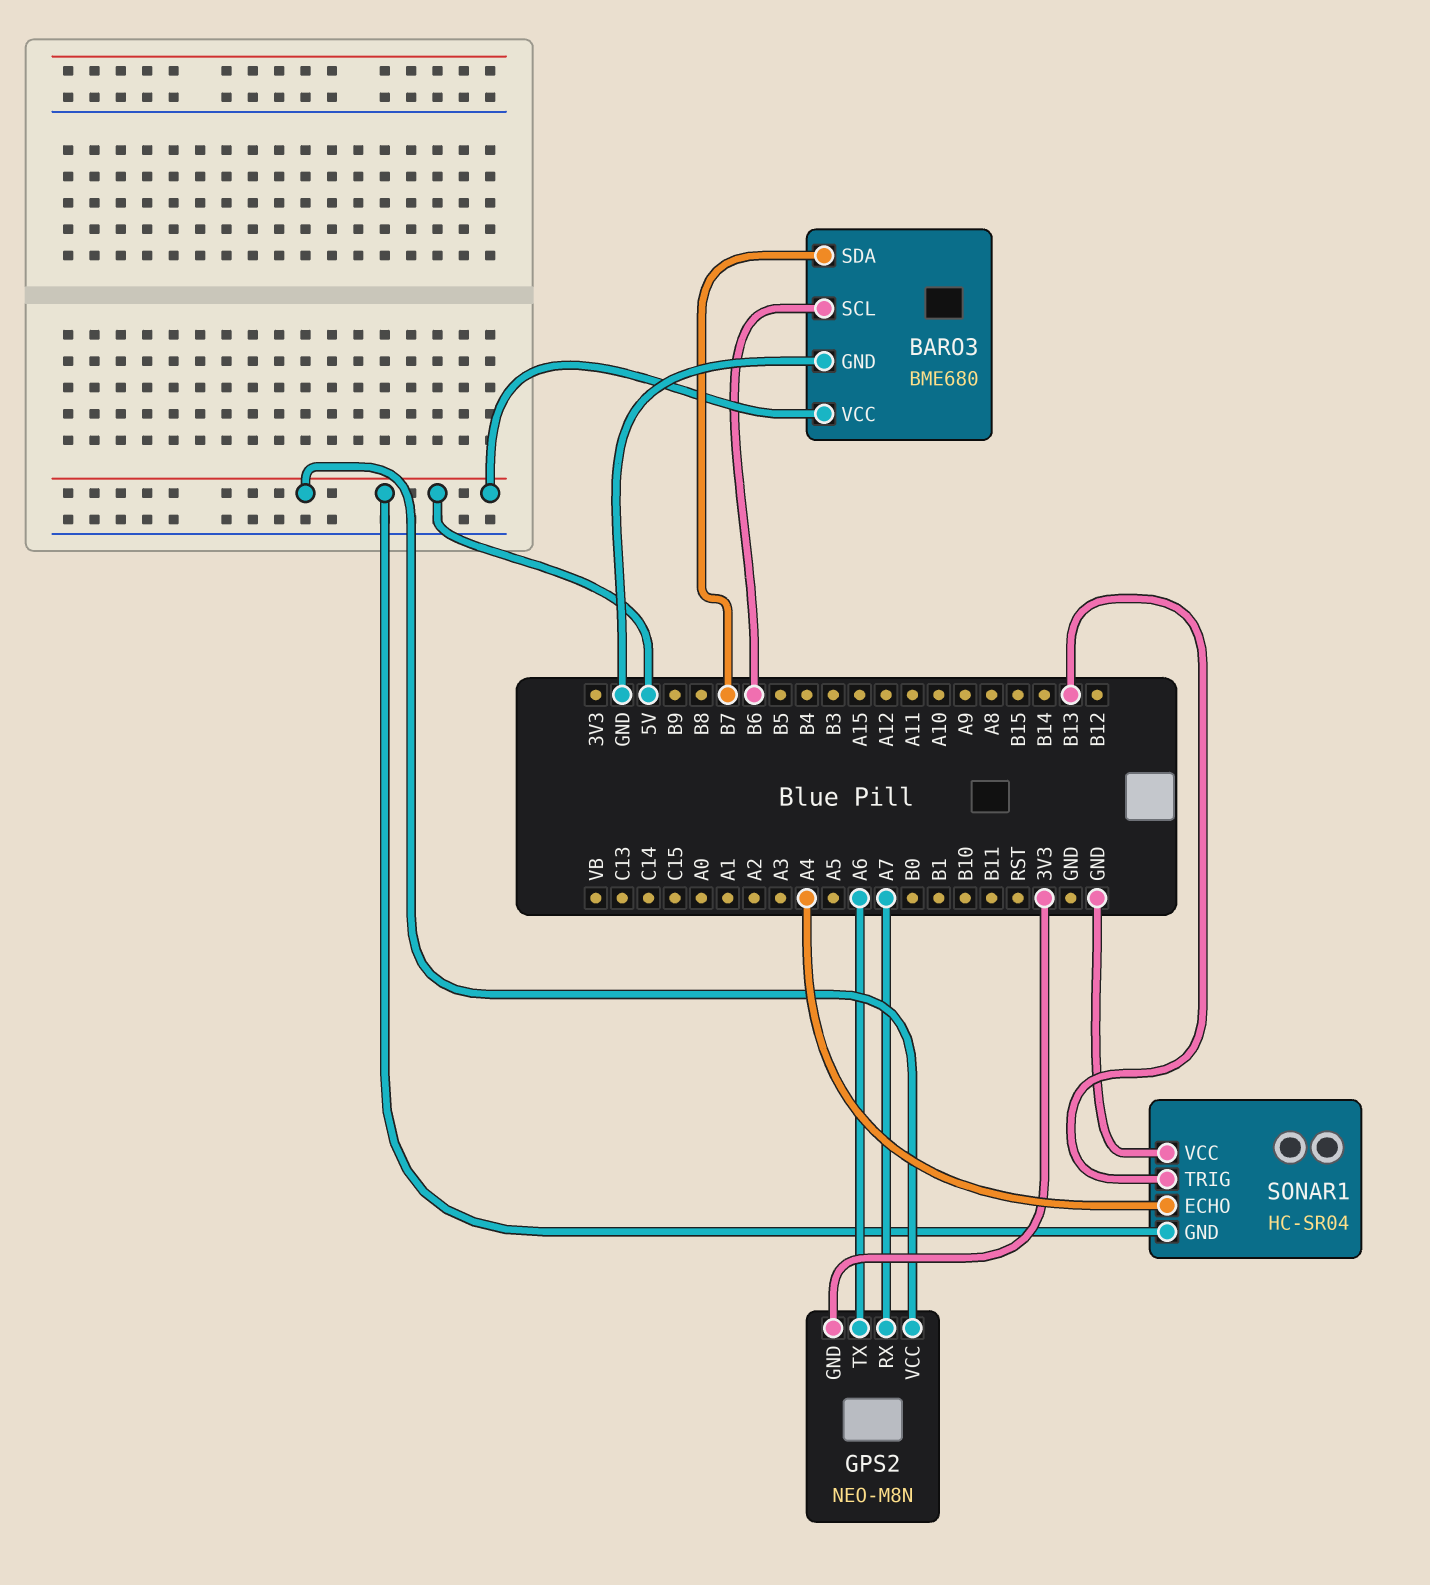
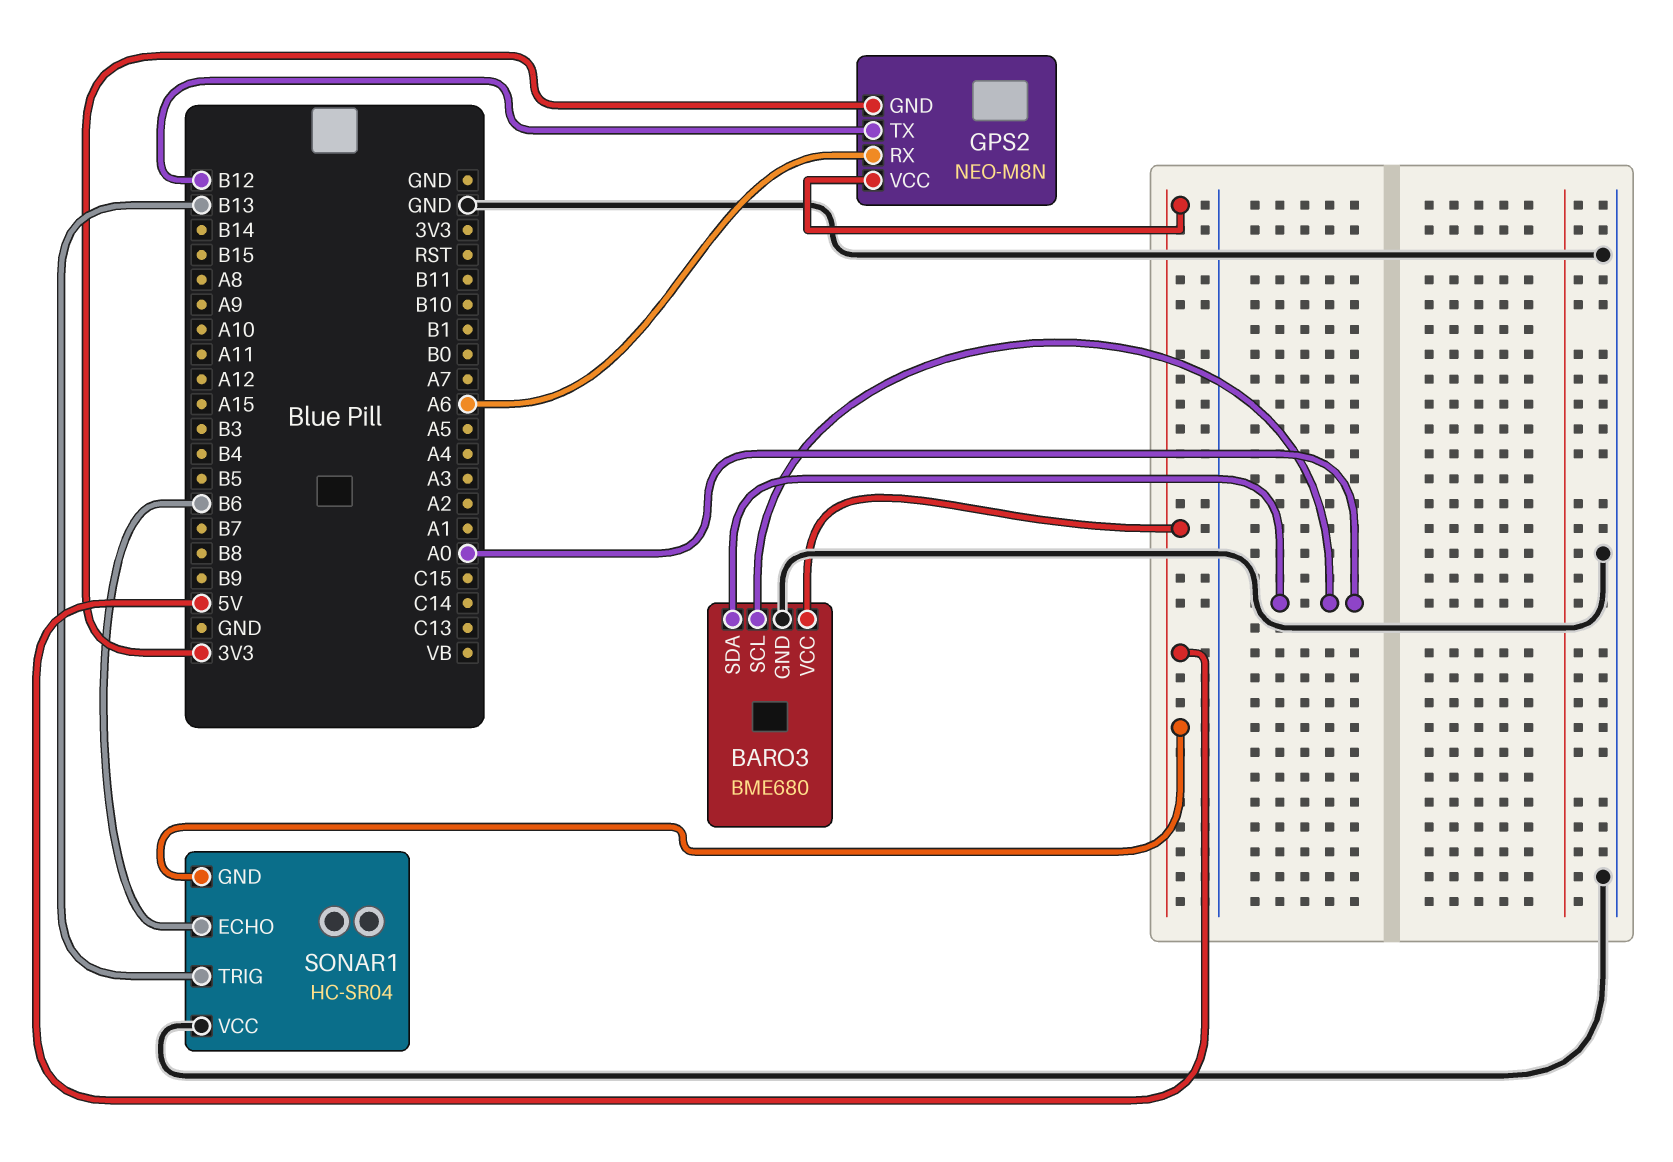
BARO3 pin SCL: B6 -> A0
BARO3 pin SDA: B7 -> A0
GPS2 pin RX: A7 -> A6
GPS2 pin TX: A6 -> B12
SONAR1 pin ECHO: A4 -> B6

